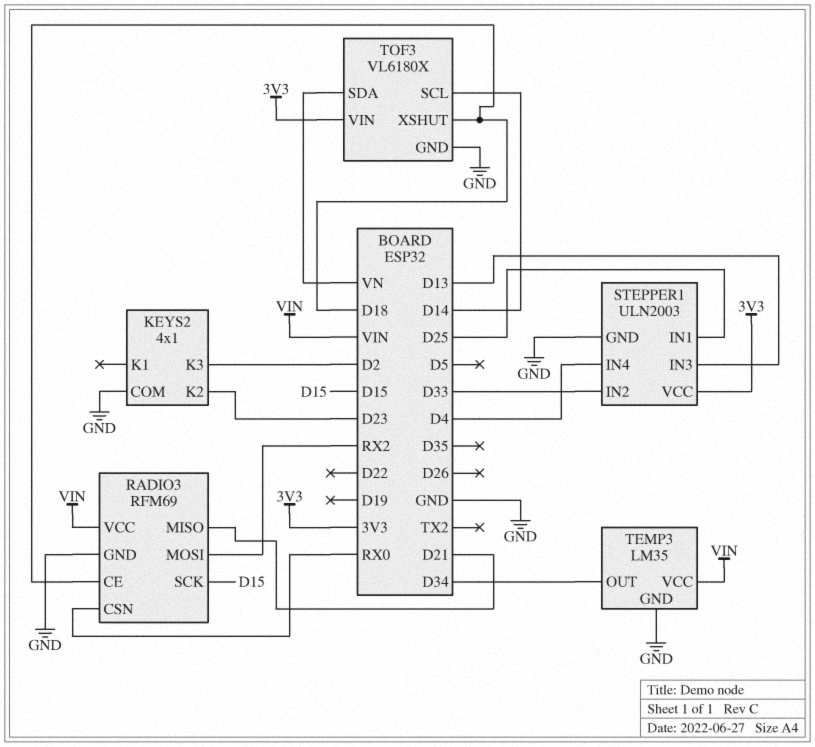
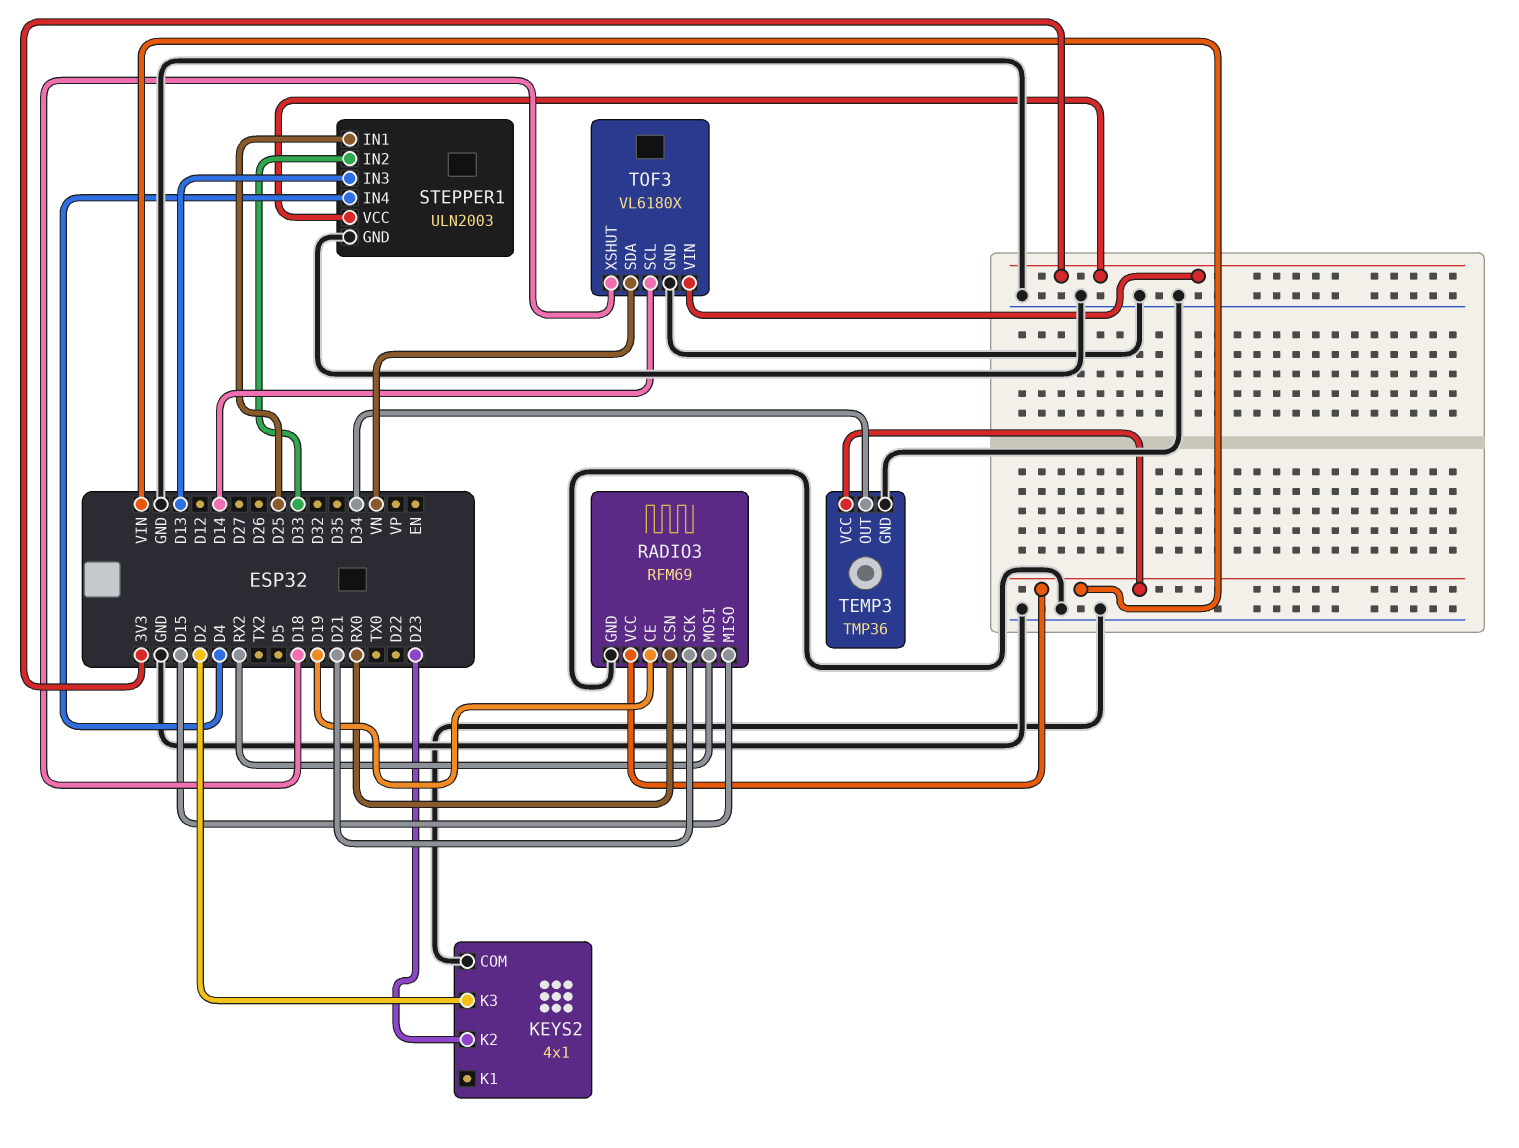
RADIO3 pin CE: D18 -> D19
RADIO3 pin MISO: D21 -> D15
RADIO3 pin SCK: D15 -> D21
TEMP3: LM35 -> TMP36

